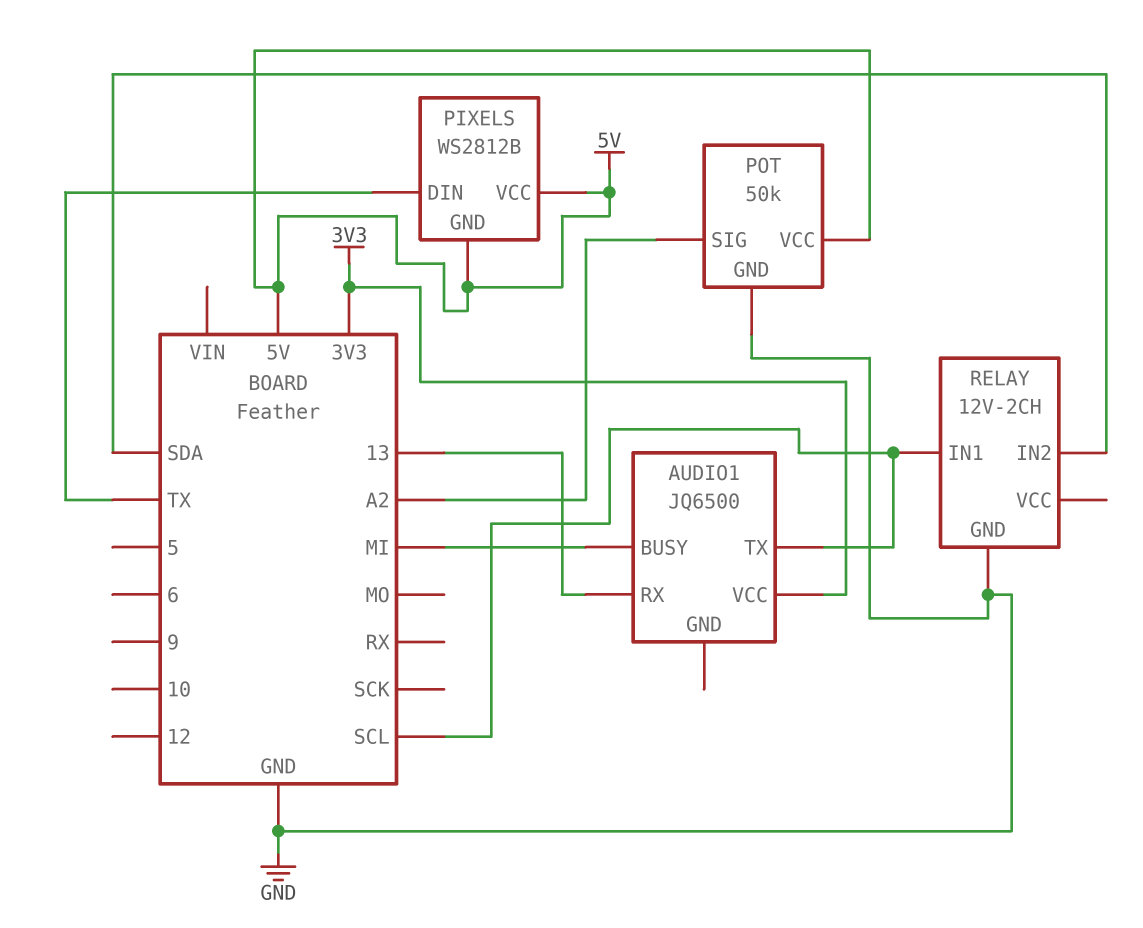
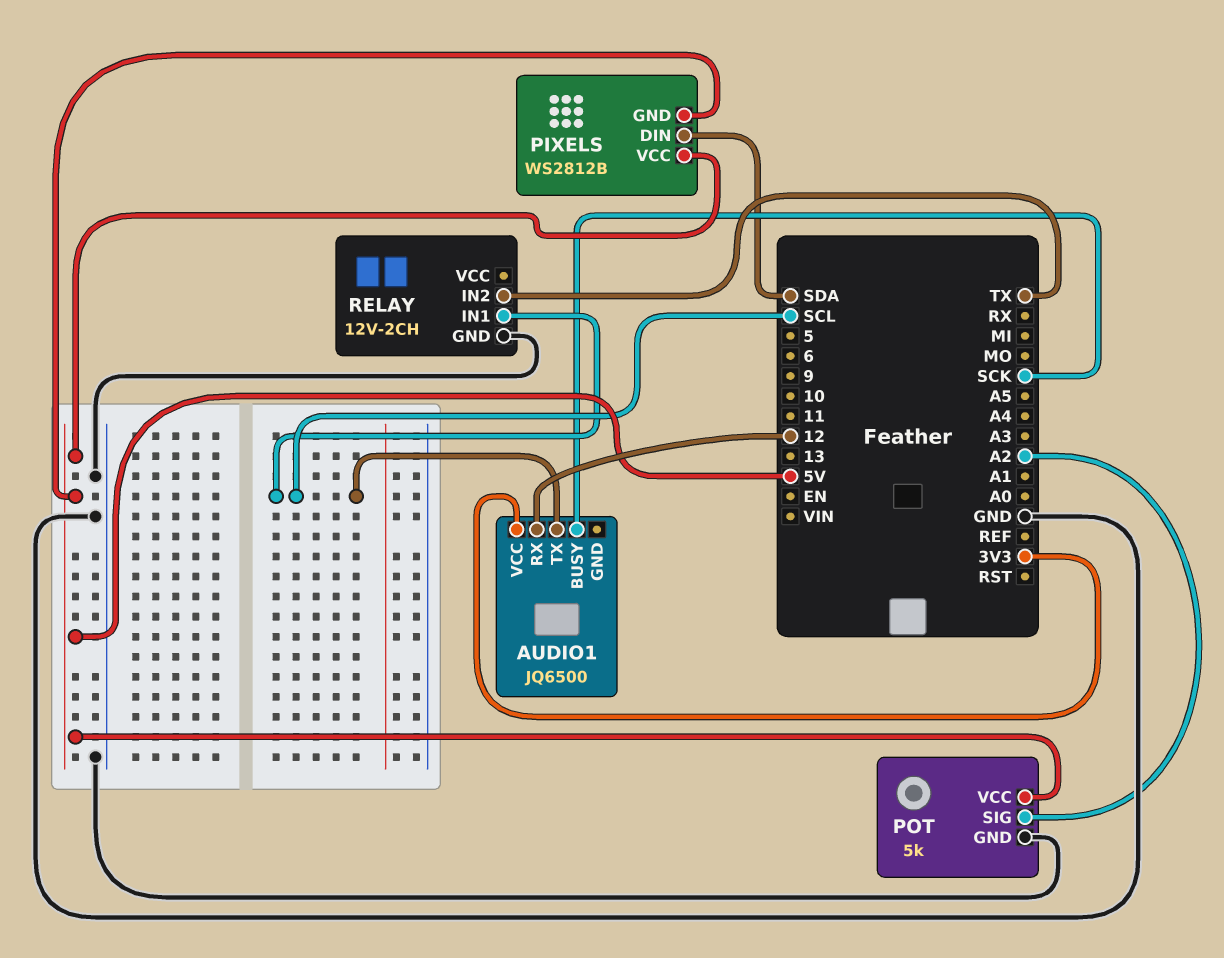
AUDIO1 pin BUSY: MI -> SCK
AUDIO1 pin RX: 13 -> 12
PIXELS pin DIN: TX -> SDA
POT: 50k -> 5k
RELAY pin IN2: SDA -> TX

